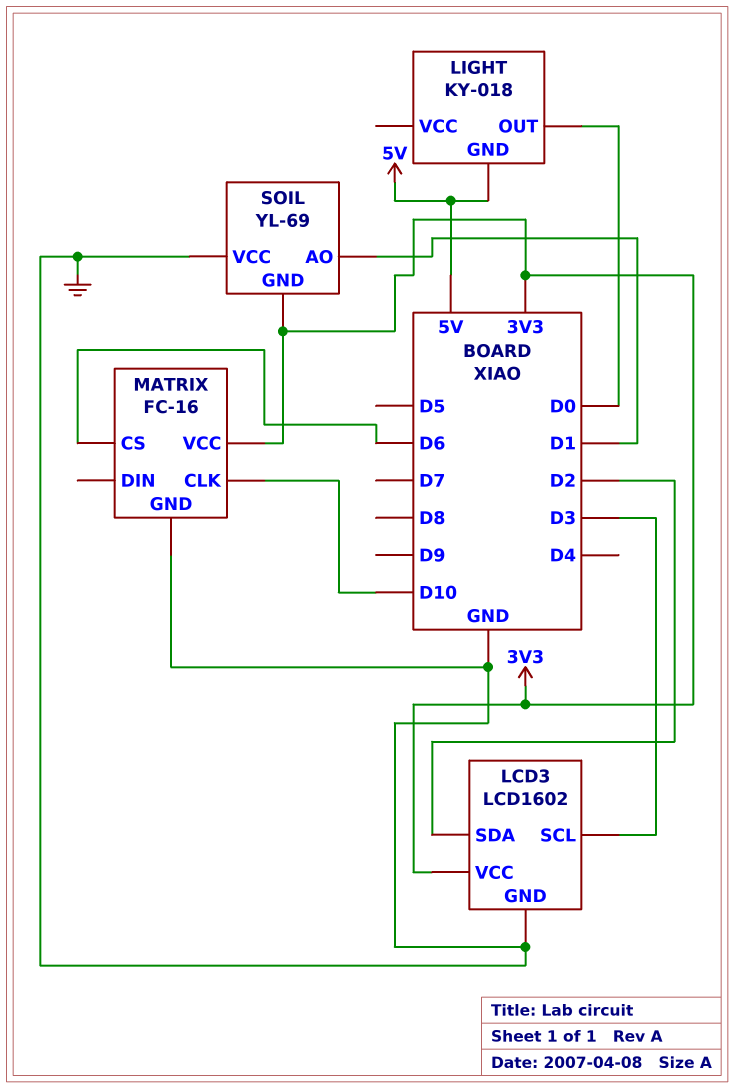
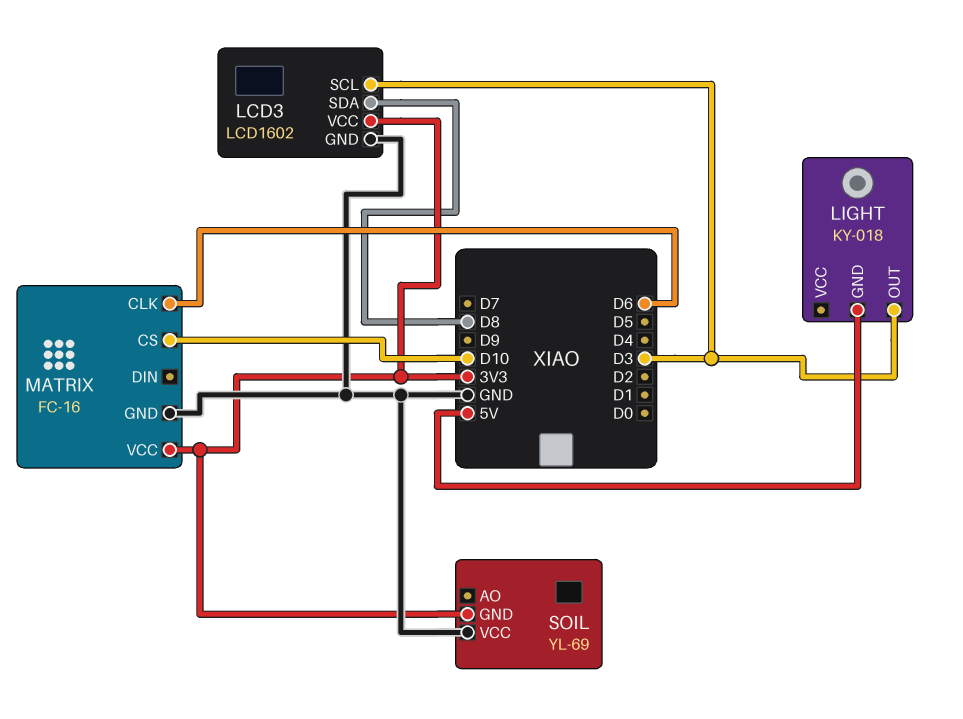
LCD3 pin SDA: D2 -> D8
LIGHT pin OUT: D0 -> D3
MATRIX pin CLK: D10 -> D6
MATRIX pin CS: D6 -> D10
SOIL pin AO: D1 -> none

